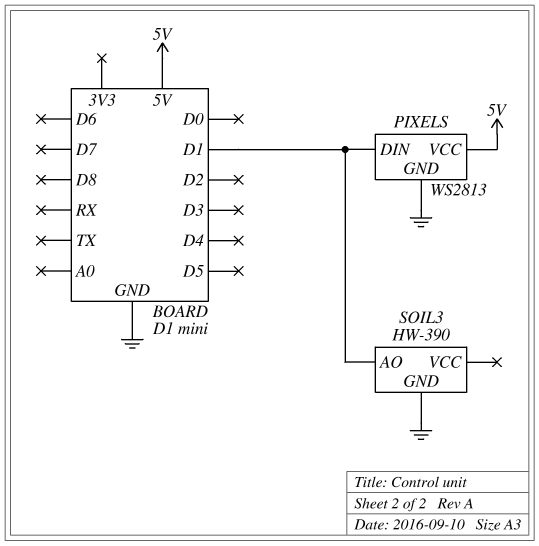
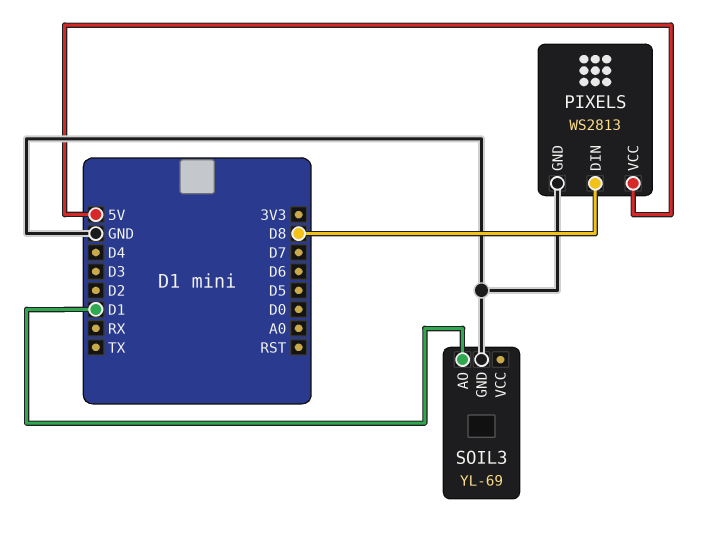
PIXELS pin DIN: D1 -> D8
SOIL3: HW-390 -> YL-69

